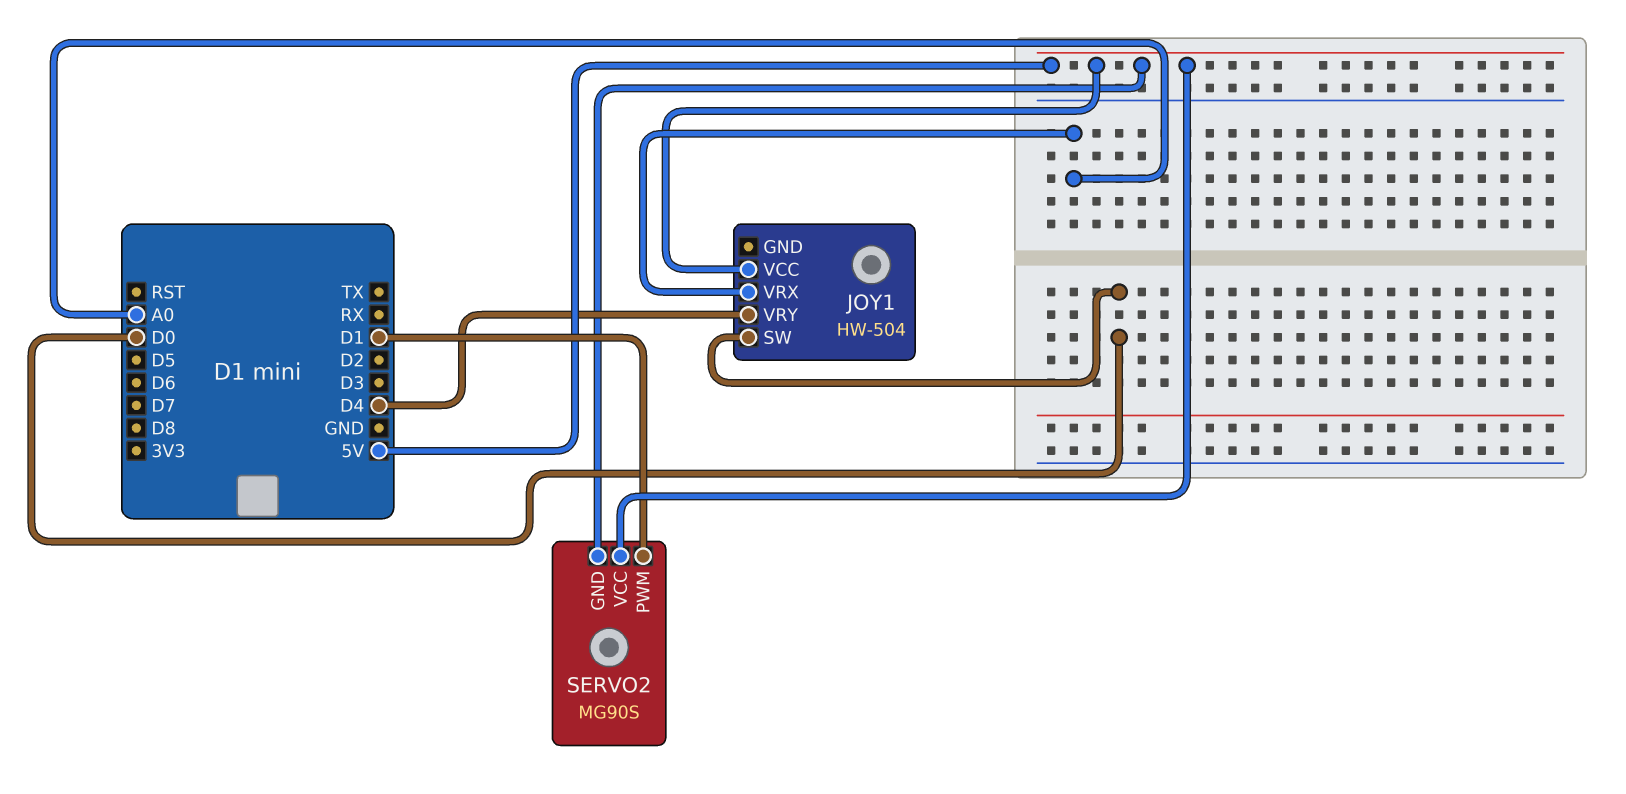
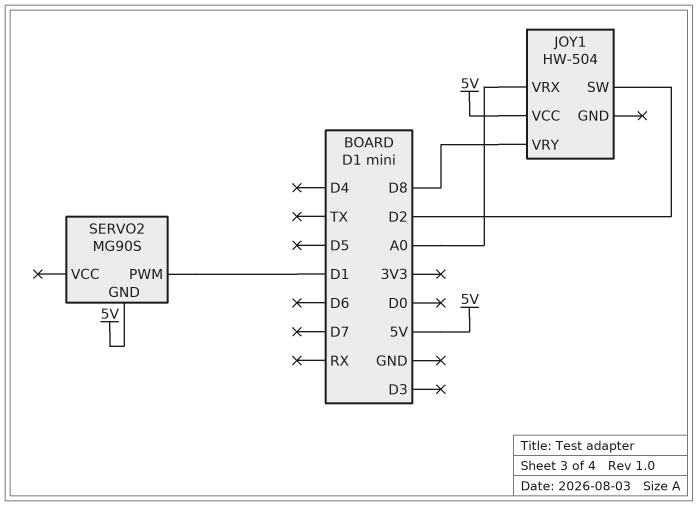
JOY1 pin SW: D0 -> D2
JOY1 pin VRY: D4 -> D8
SERVO2 pin VCC: 5V -> none

